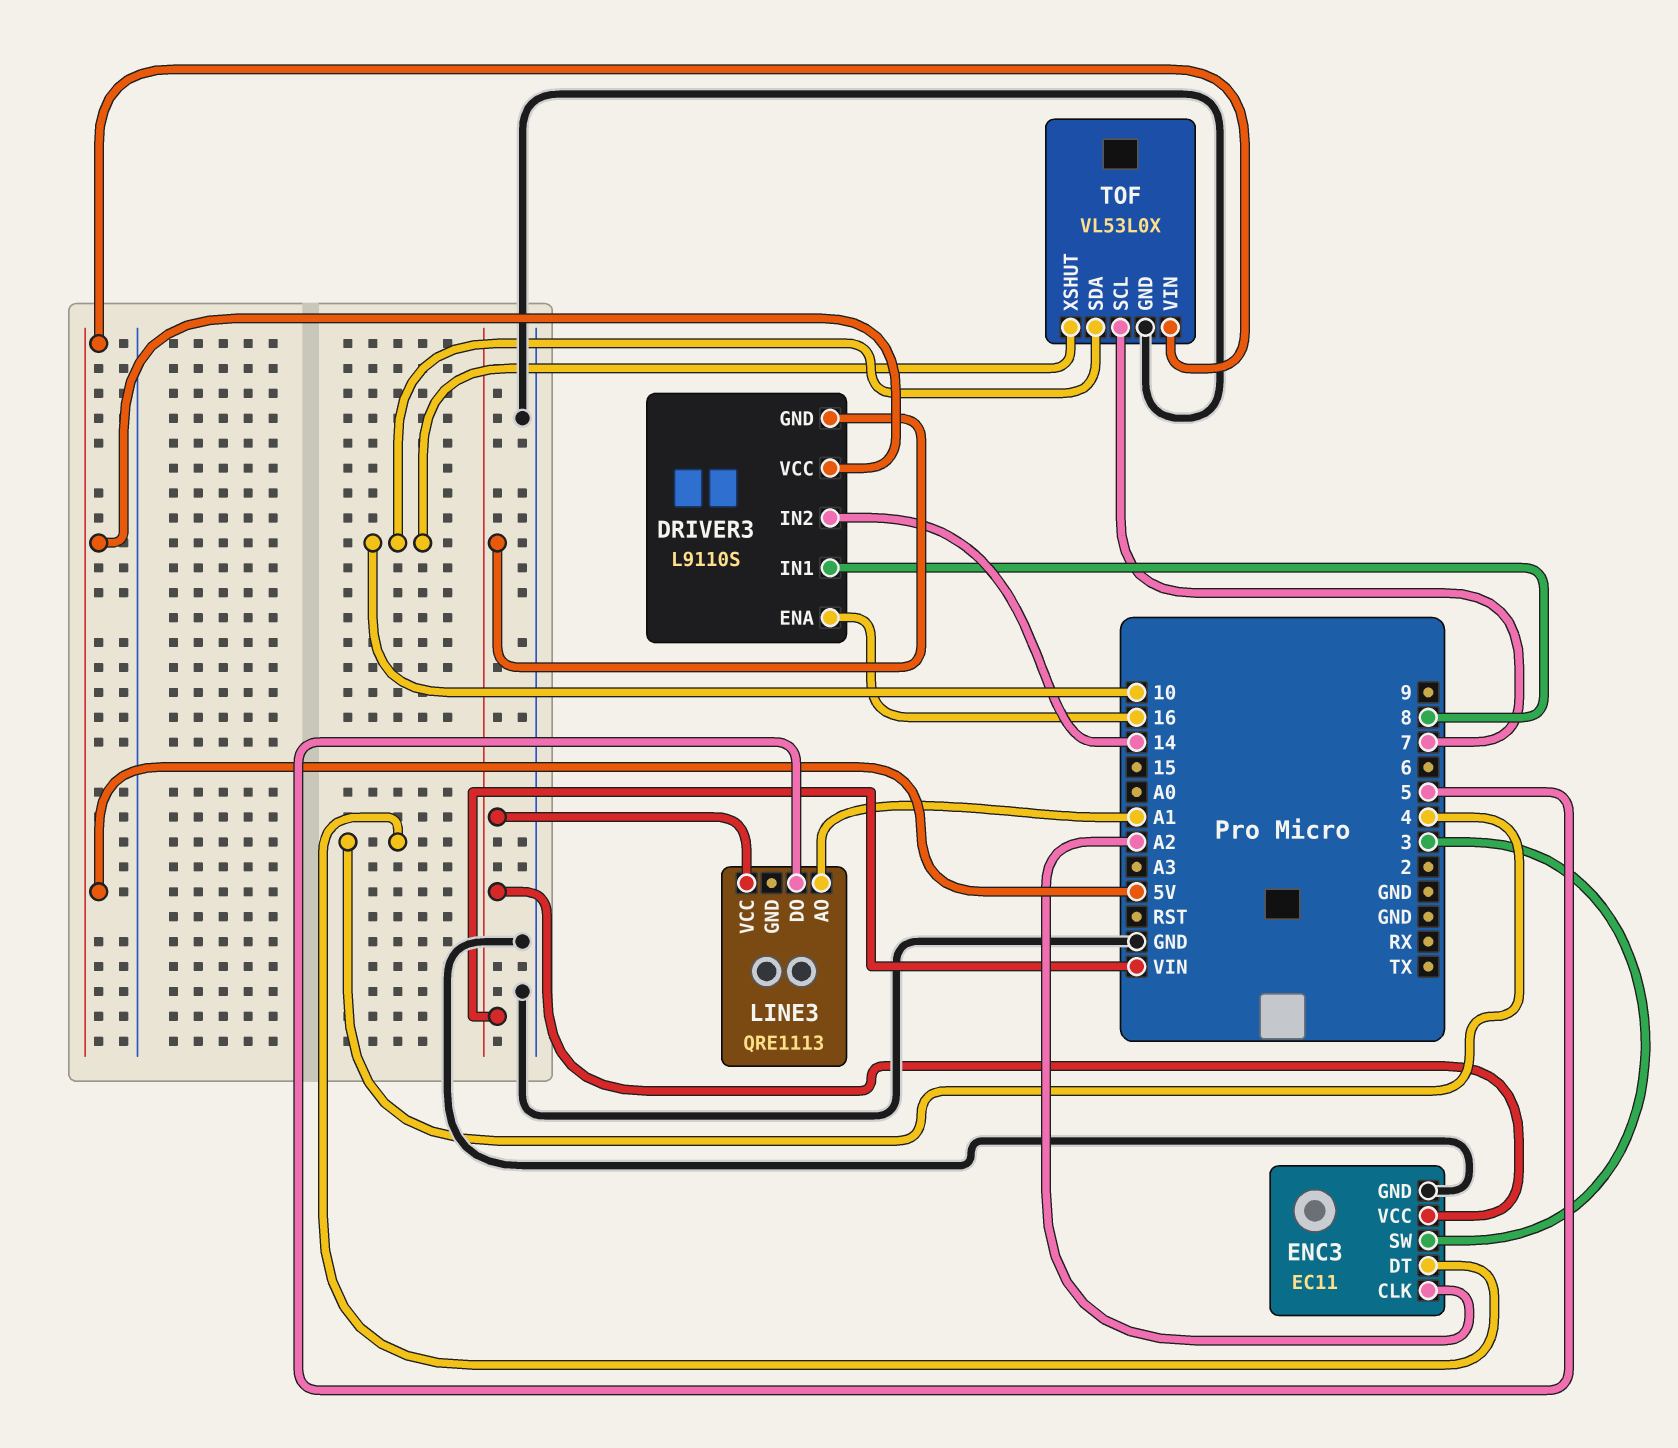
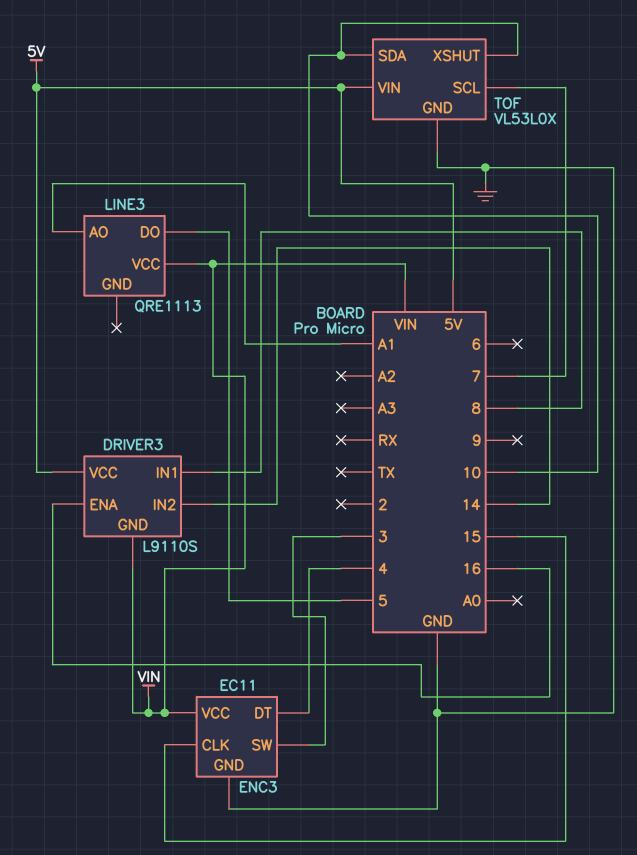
ENC3 pin CLK: A2 -> 15

